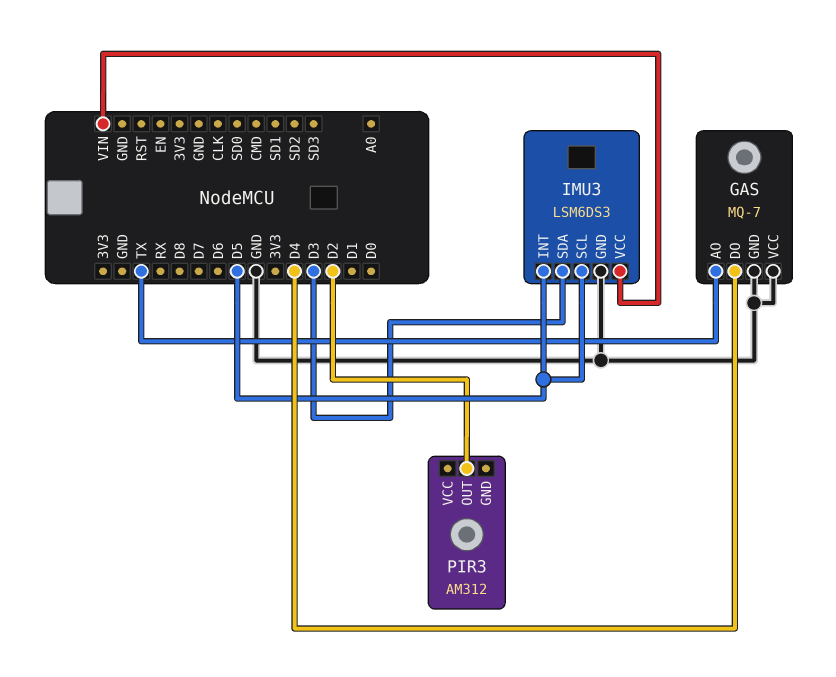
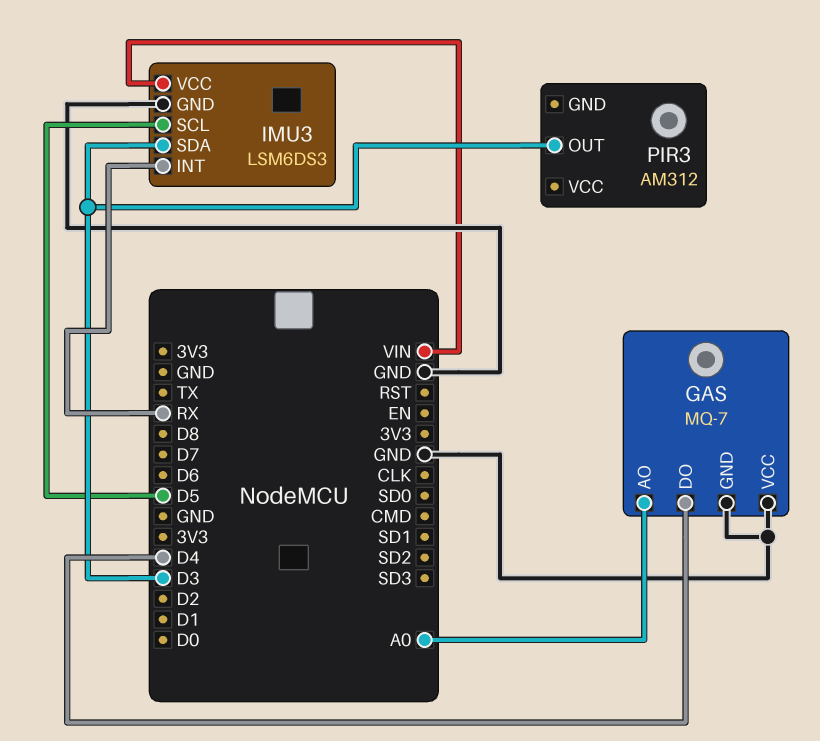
GAS pin AO: TX -> A0
IMU3 pin INT: D5 -> RX
PIR3 pin OUT: D2 -> D3

